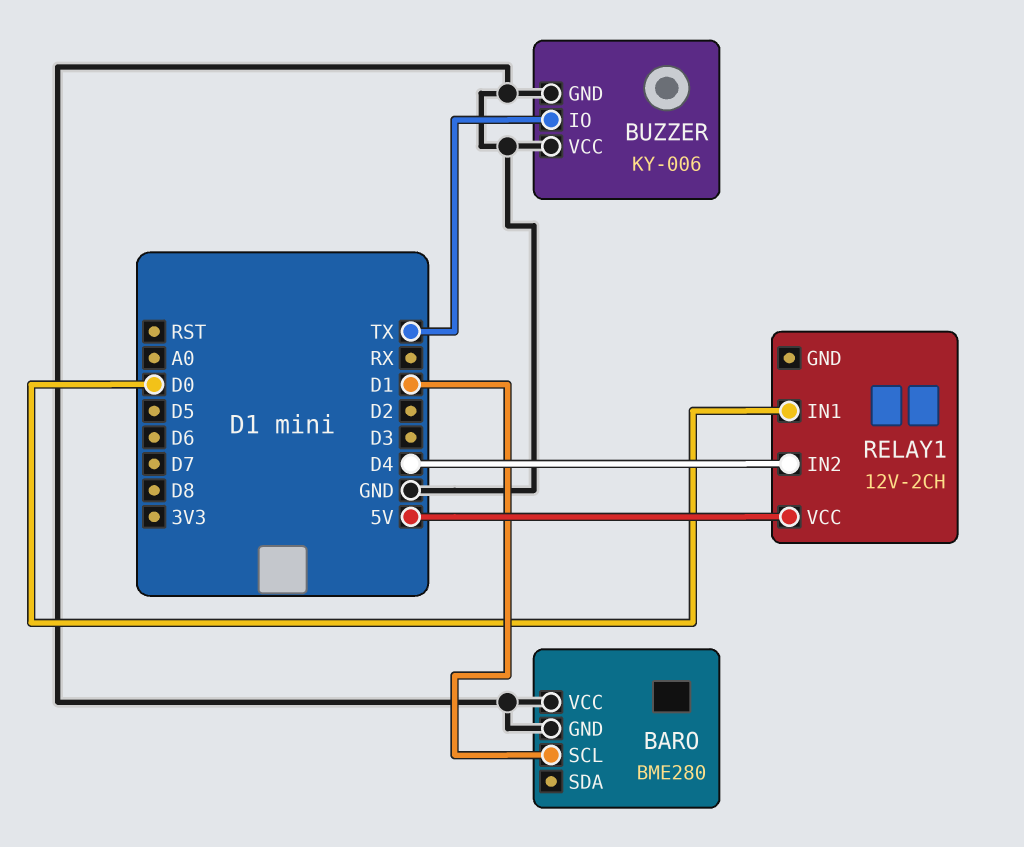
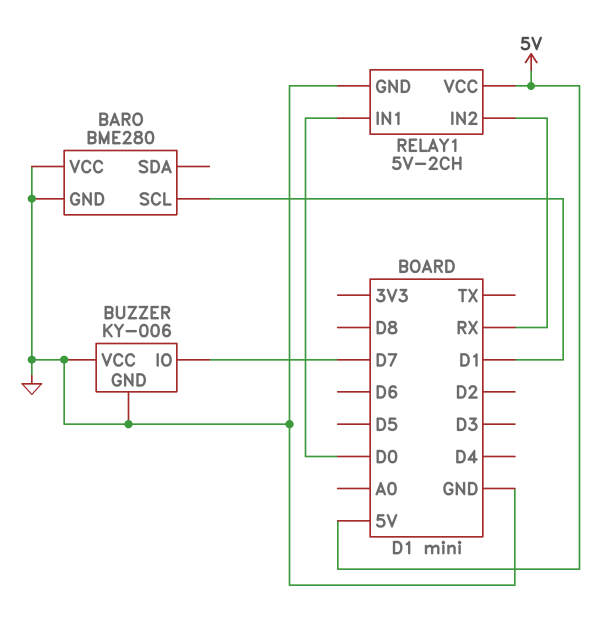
BUZZER pin IO: TX -> D7
RELAY1: 12V-2CH -> 5V-2CH
RELAY1 pin GND: none -> GND
RELAY1 pin IN2: D4 -> RX

